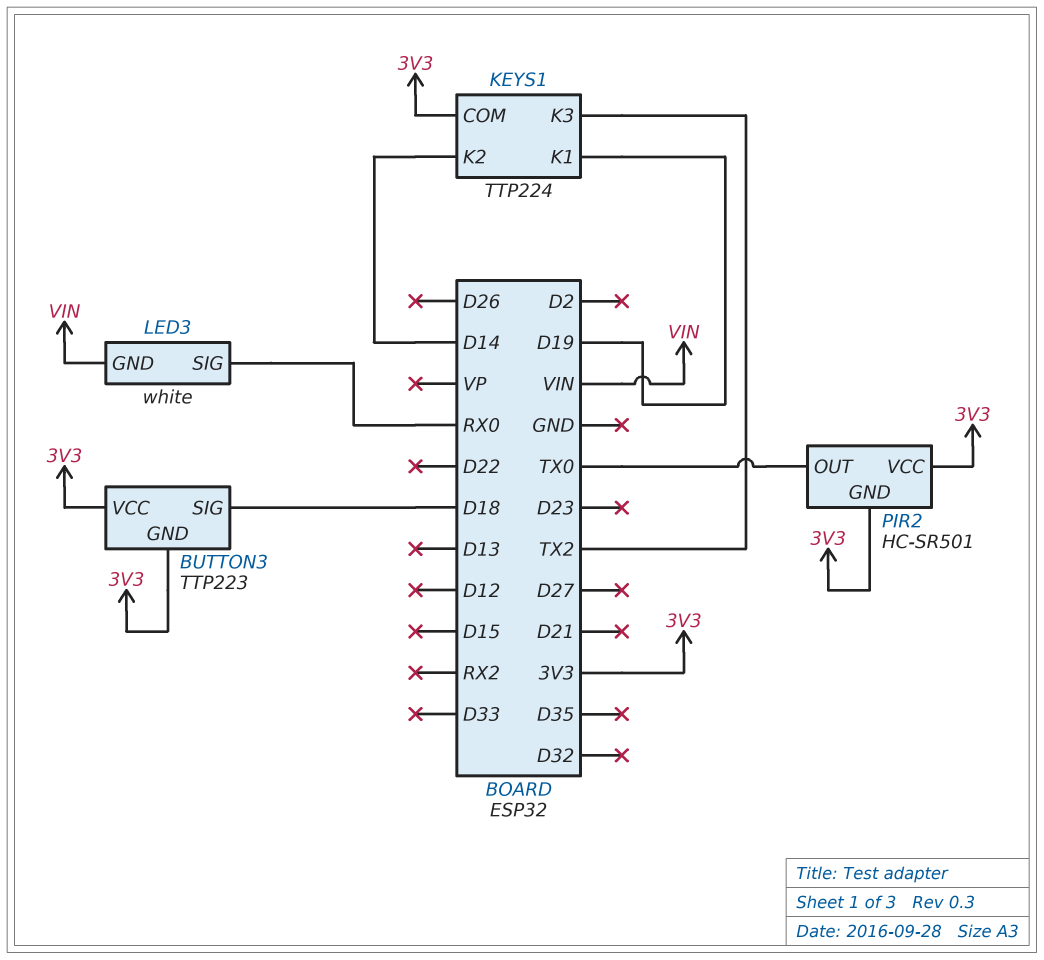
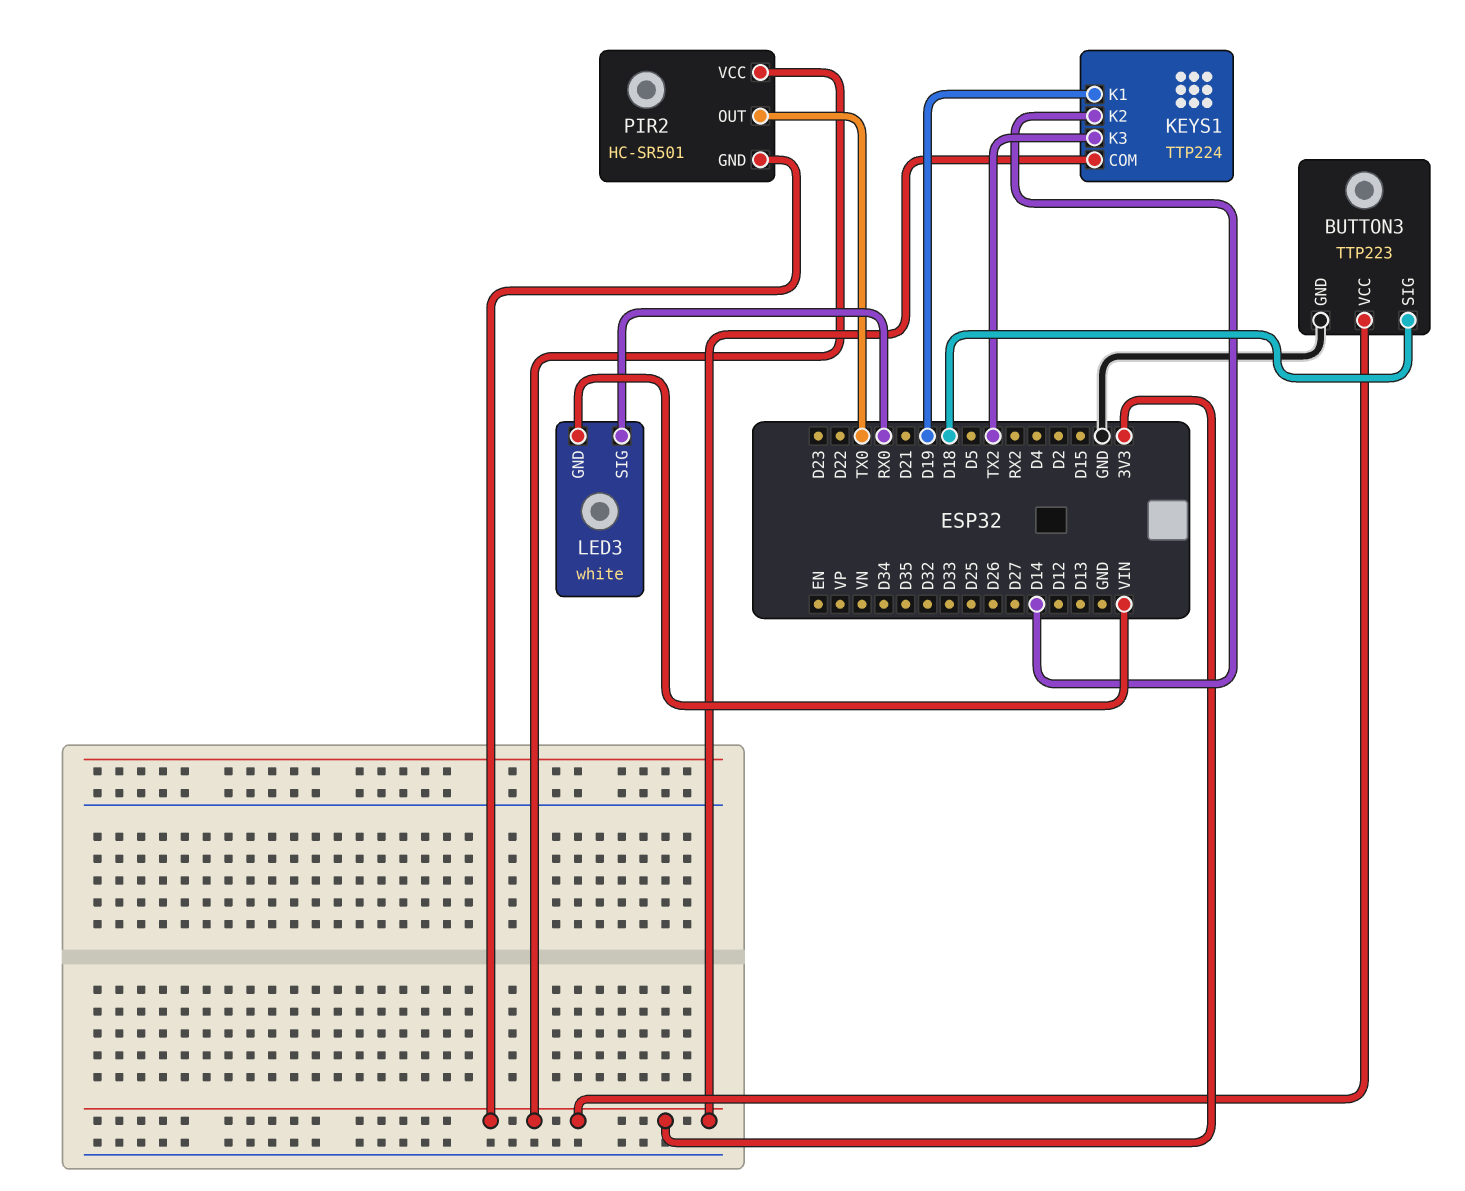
BUTTON3 pin GND: 3V3 -> GND

